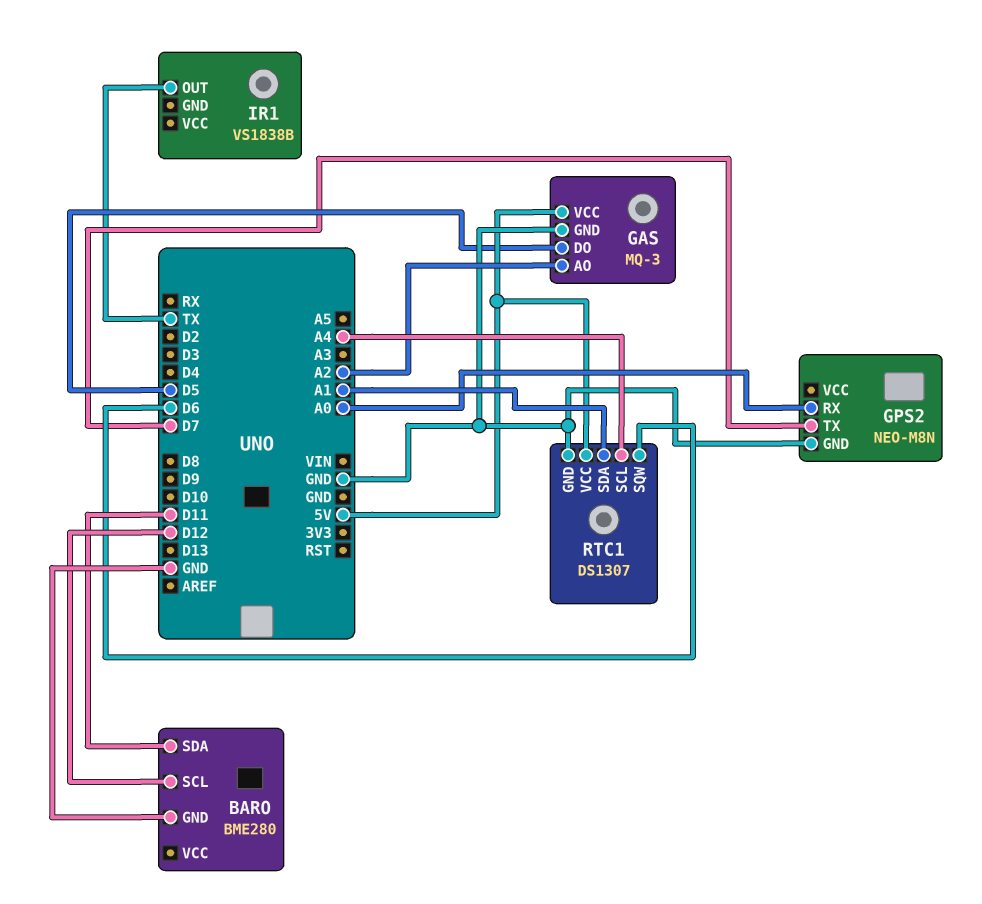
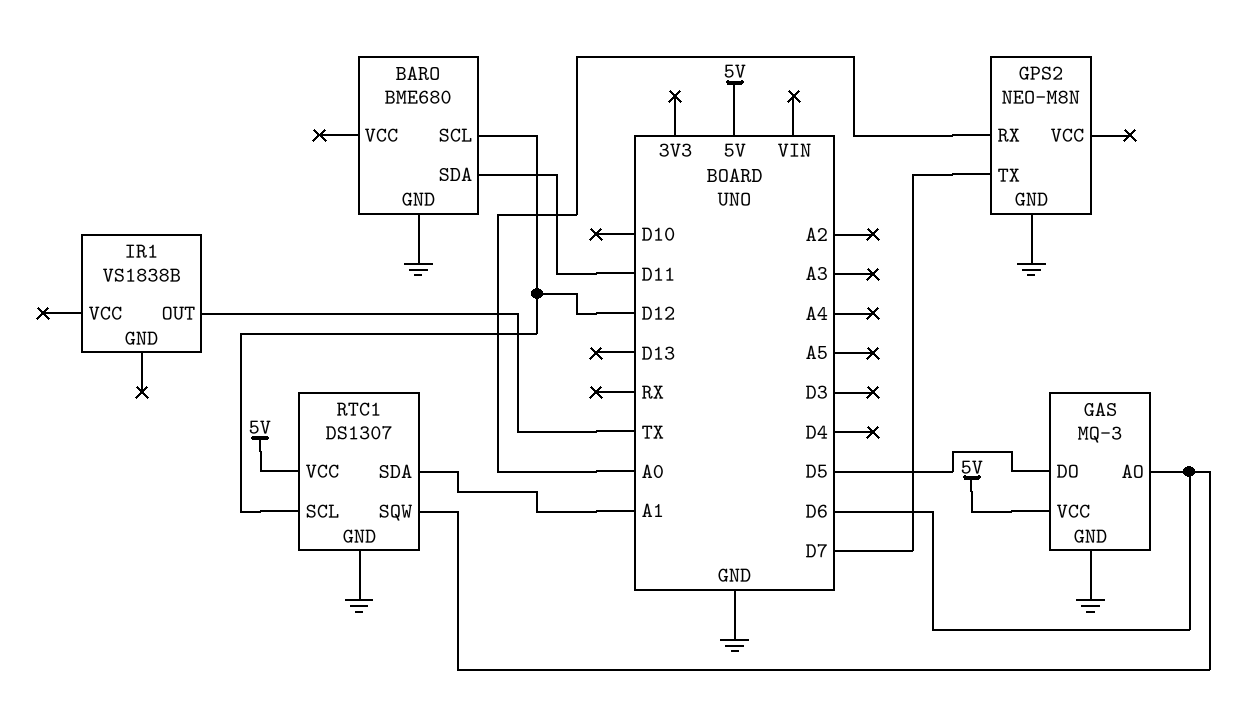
BARO: BME280 -> BME680
GAS pin AO: A2 -> D6
RTC1 pin SCL: A4 -> D12

